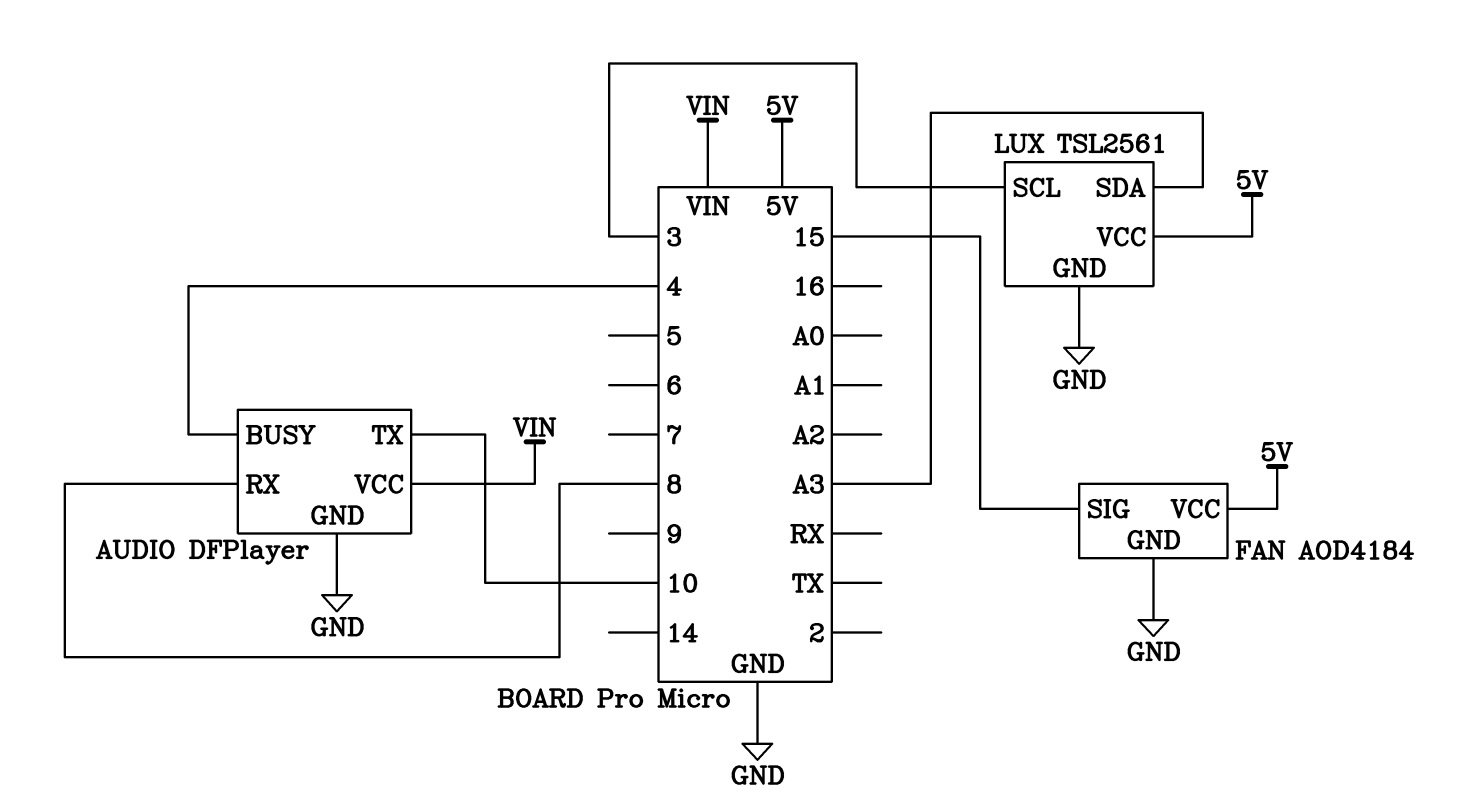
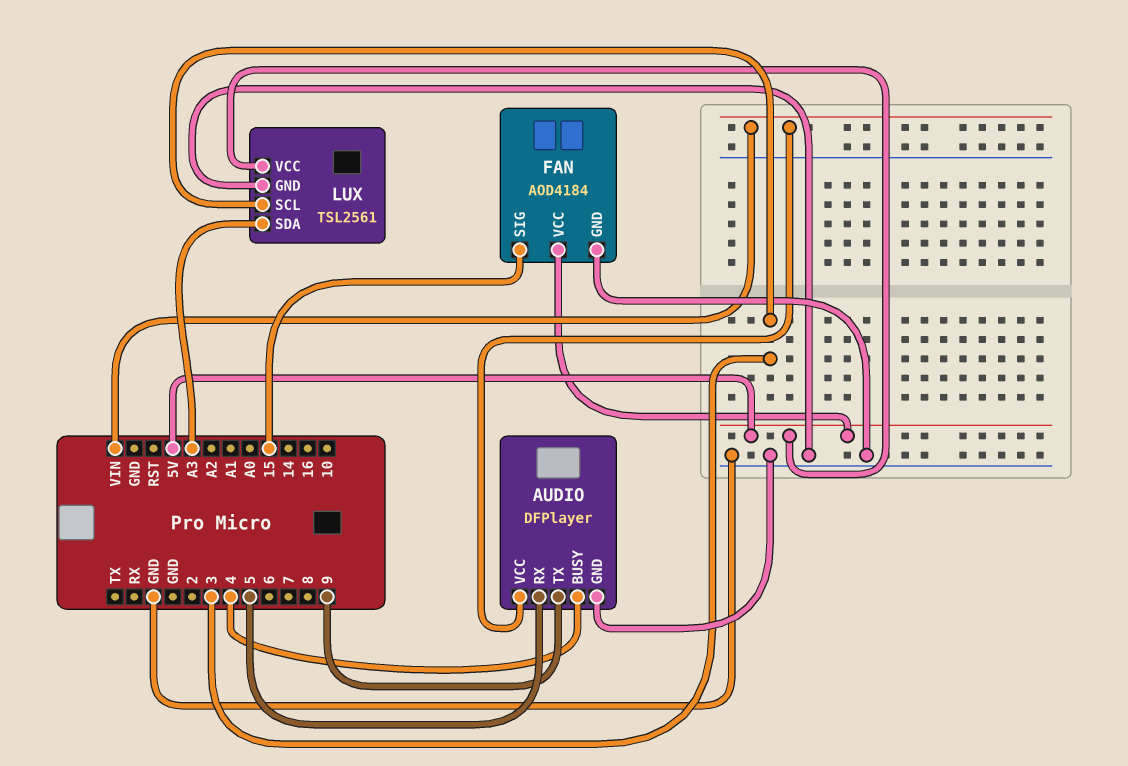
AUDIO pin RX: 8 -> 5
AUDIO pin TX: 10 -> 9

